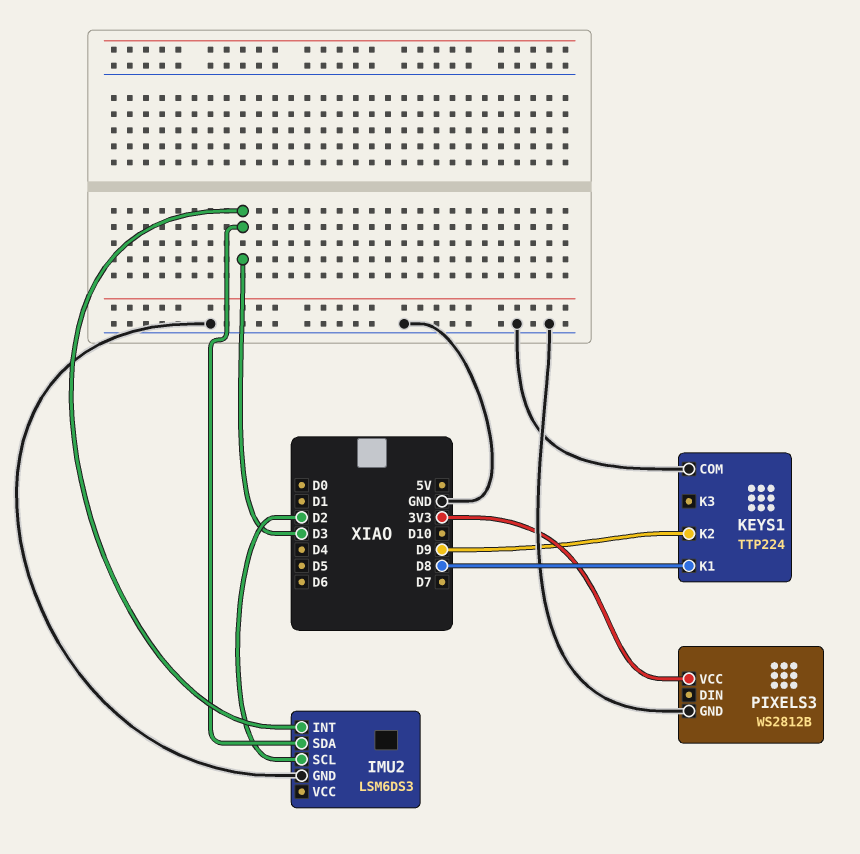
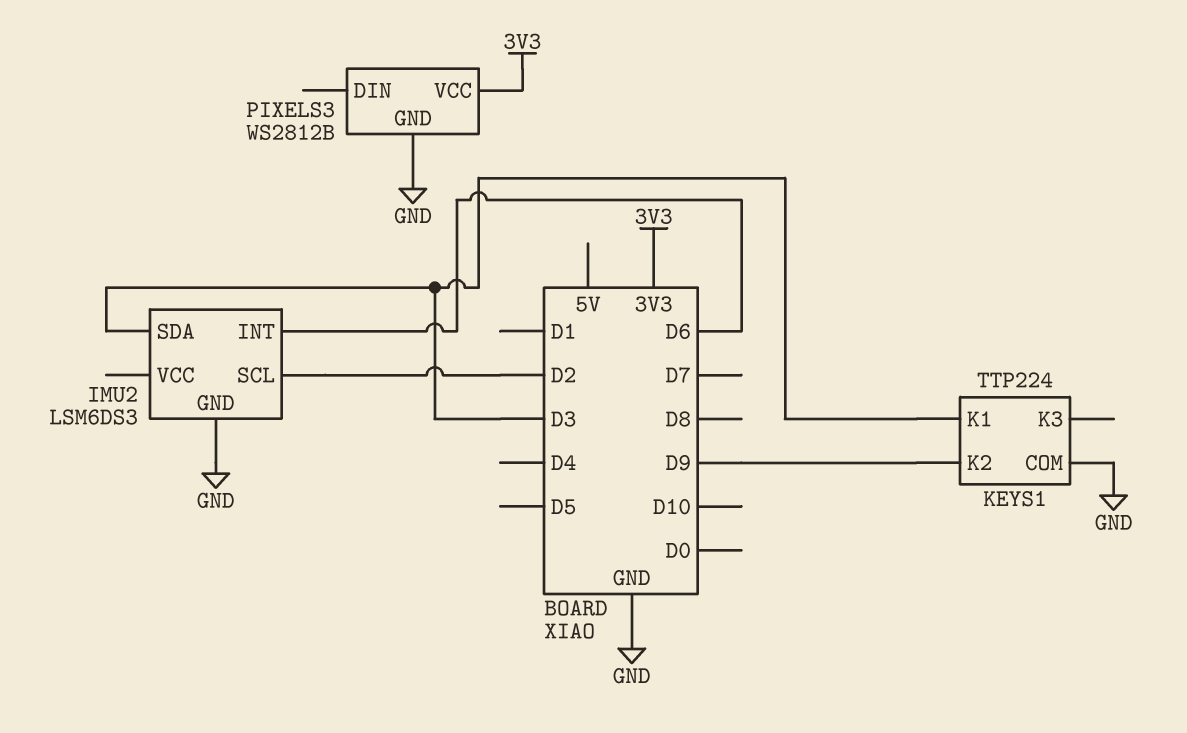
IMU2 pin INT: D3 -> D6
KEYS1 pin K1: D8 -> D3

